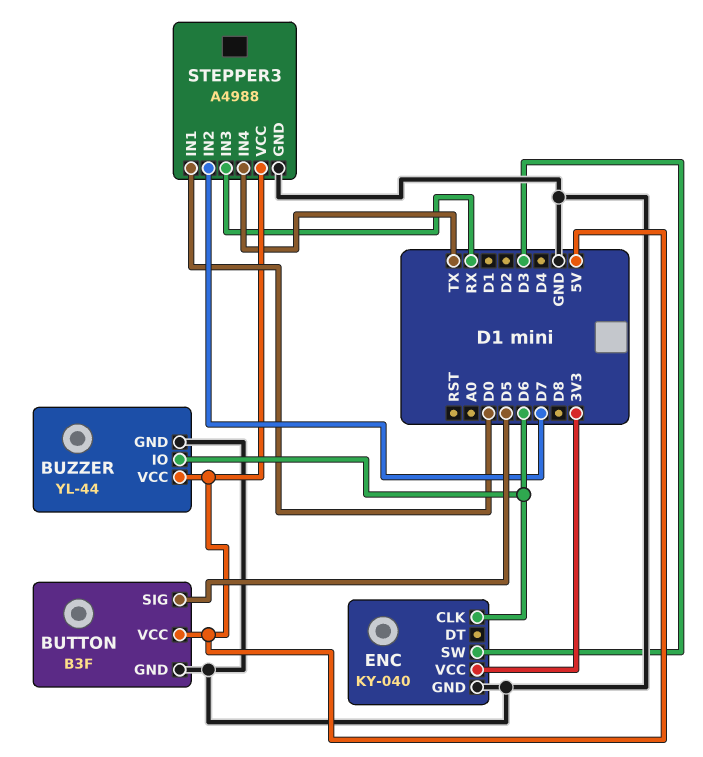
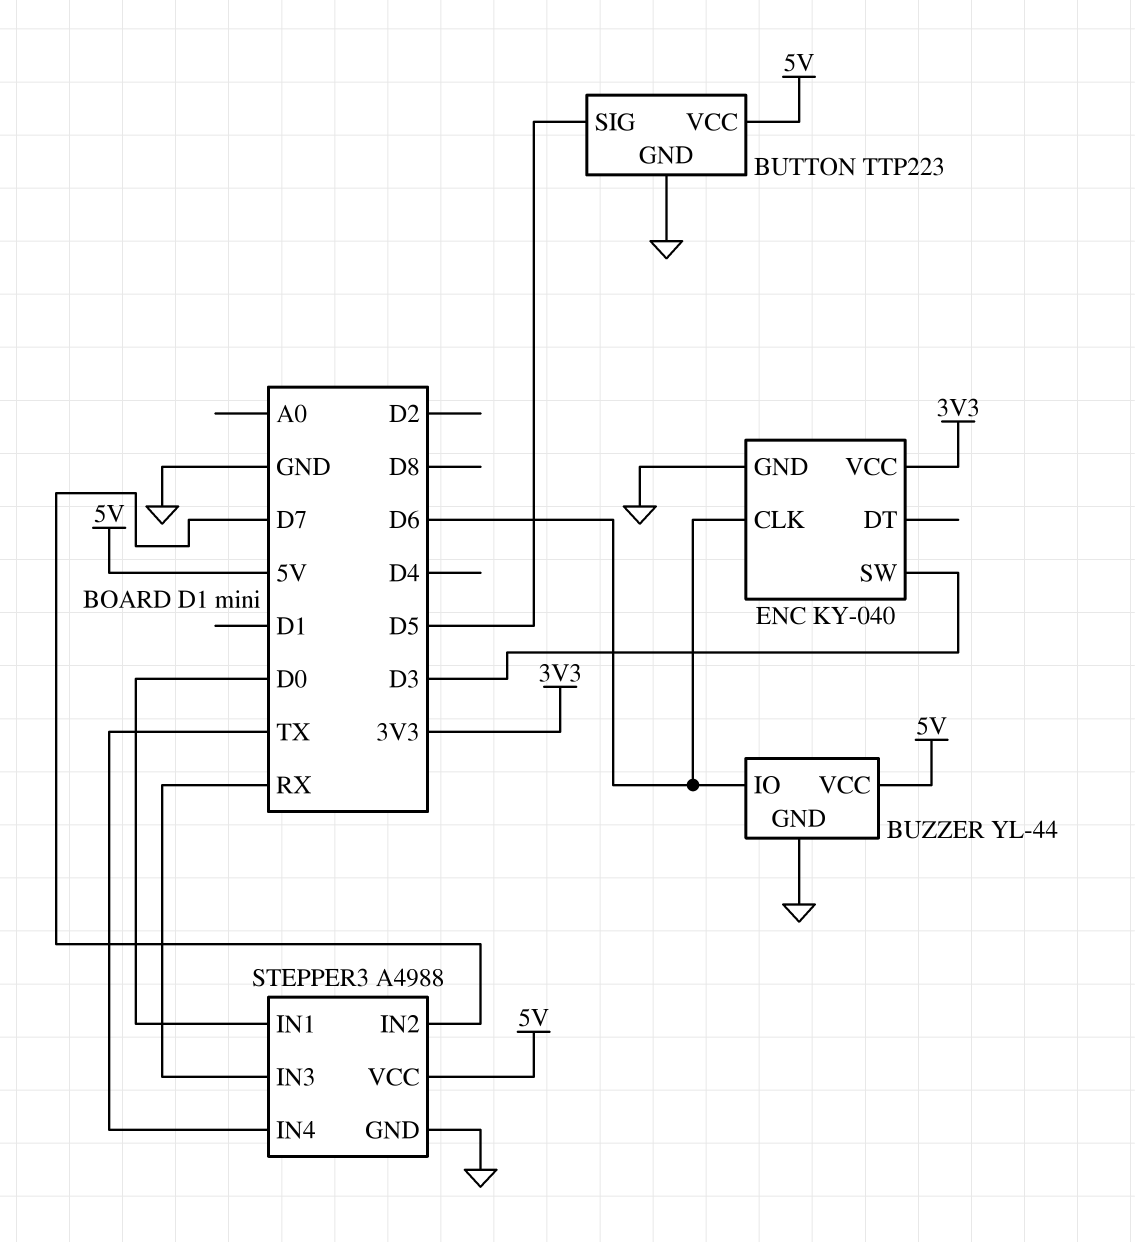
BUTTON: B3F -> TTP223

